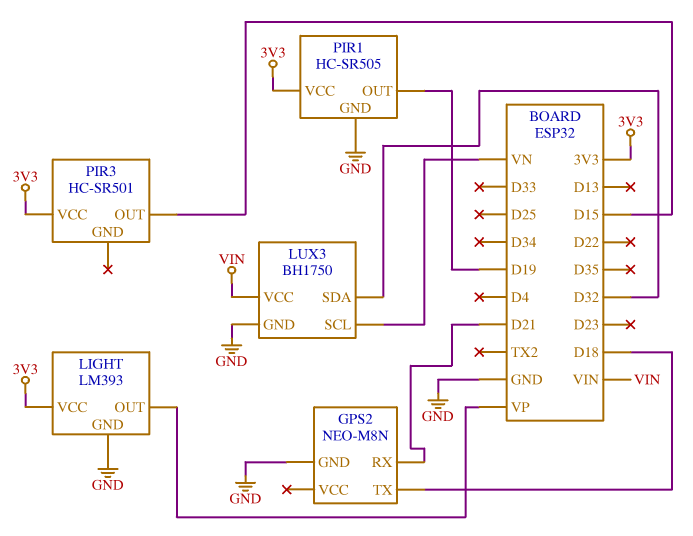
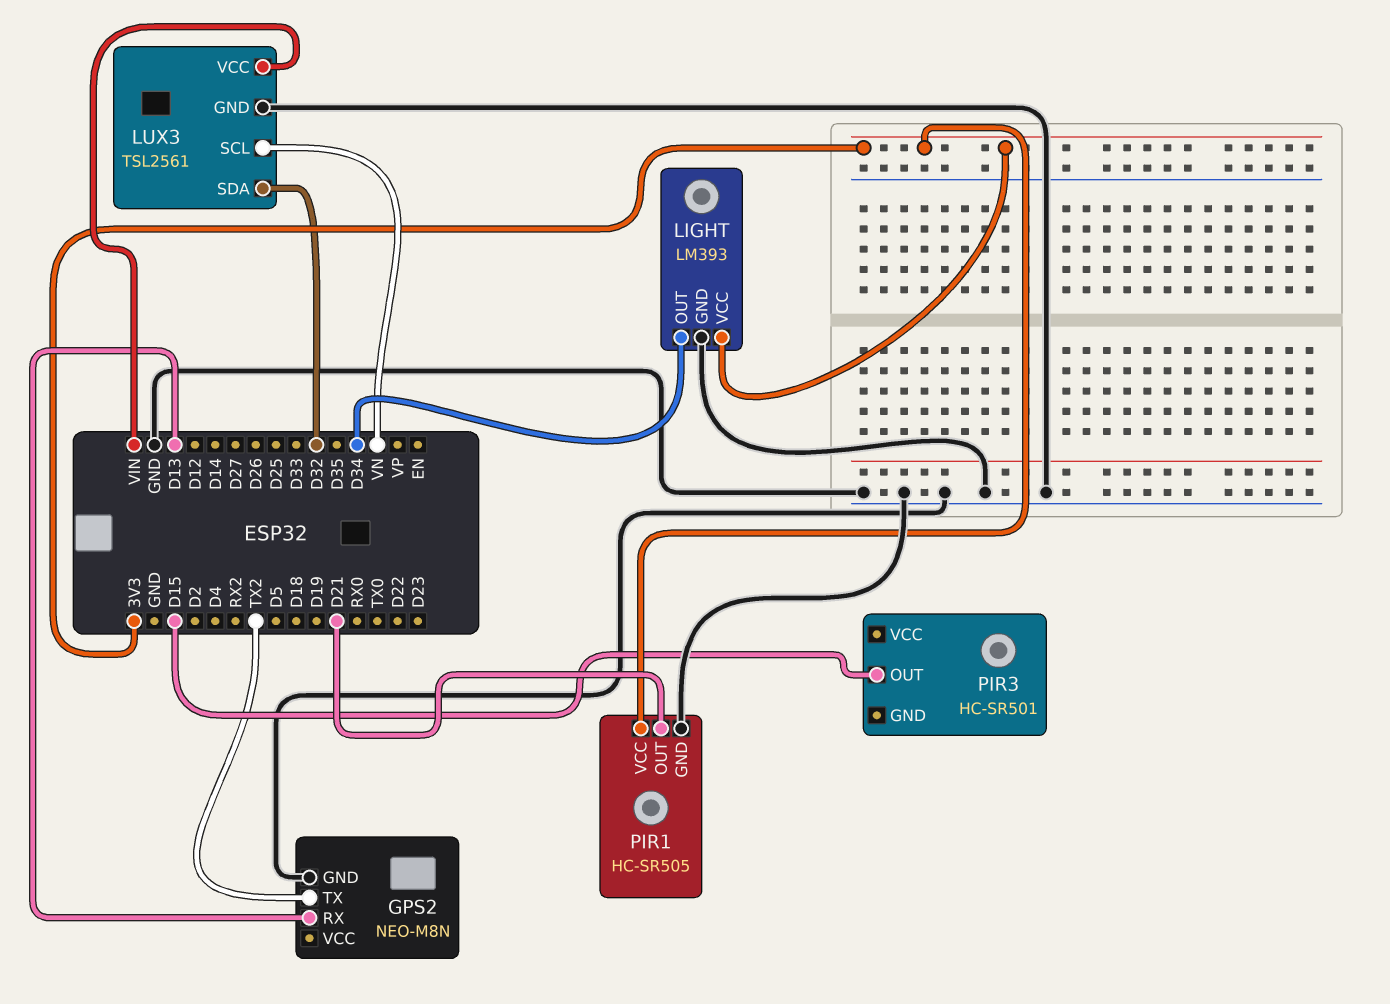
GPS2 pin RX: D21 -> D13
GPS2 pin TX: D18 -> TX2
LIGHT pin OUT: VP -> D34
LUX3: BH1750 -> TSL2561
PIR1 pin OUT: D19 -> D21
PIR3 pin VCC: 3V3 -> none

